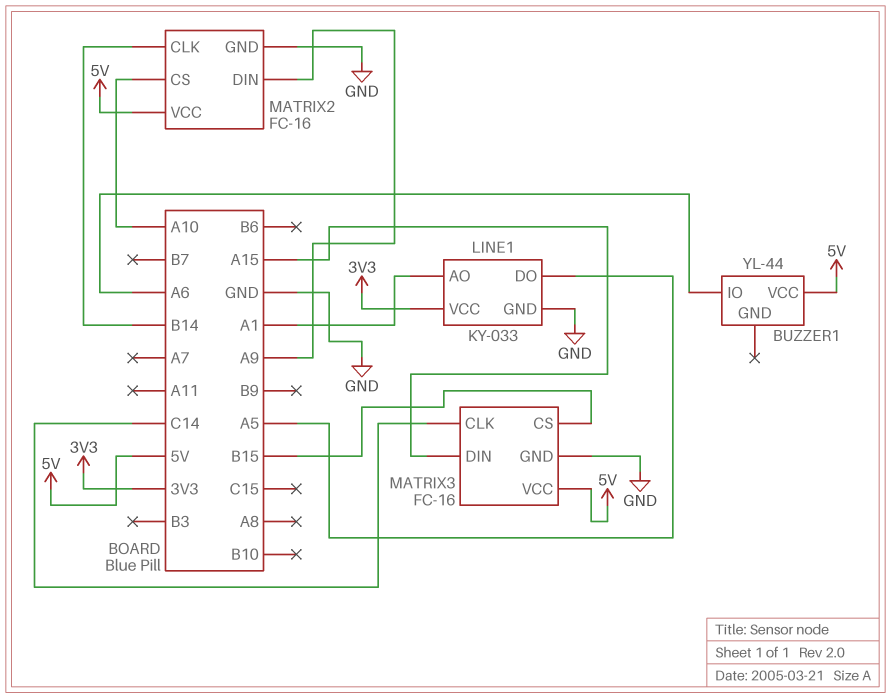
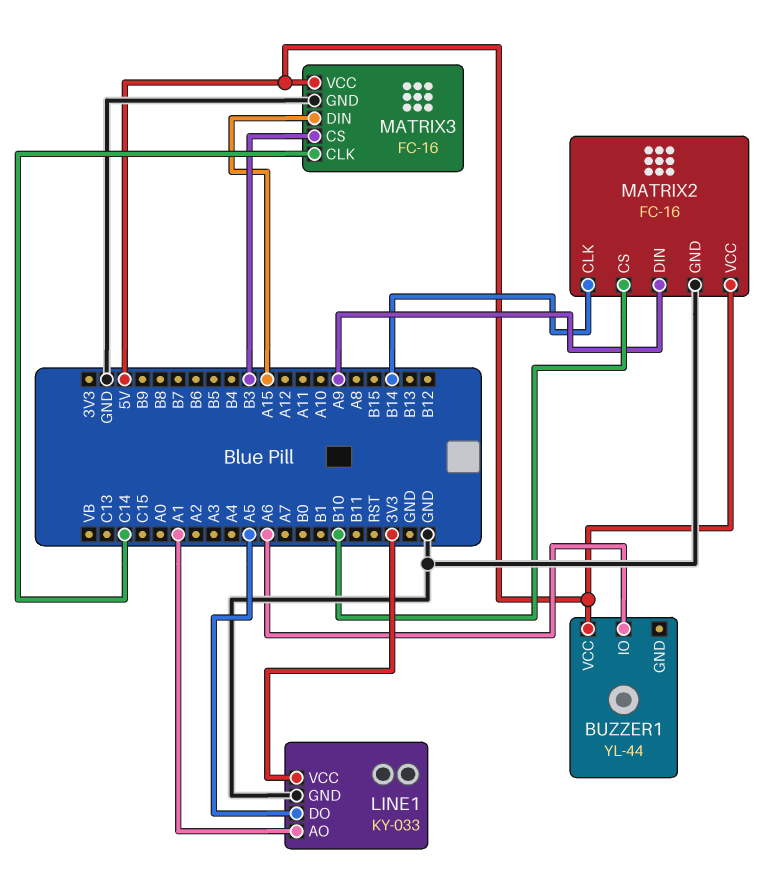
MATRIX2 pin CS: A10 -> B10
MATRIX3 pin CS: B15 -> B3

